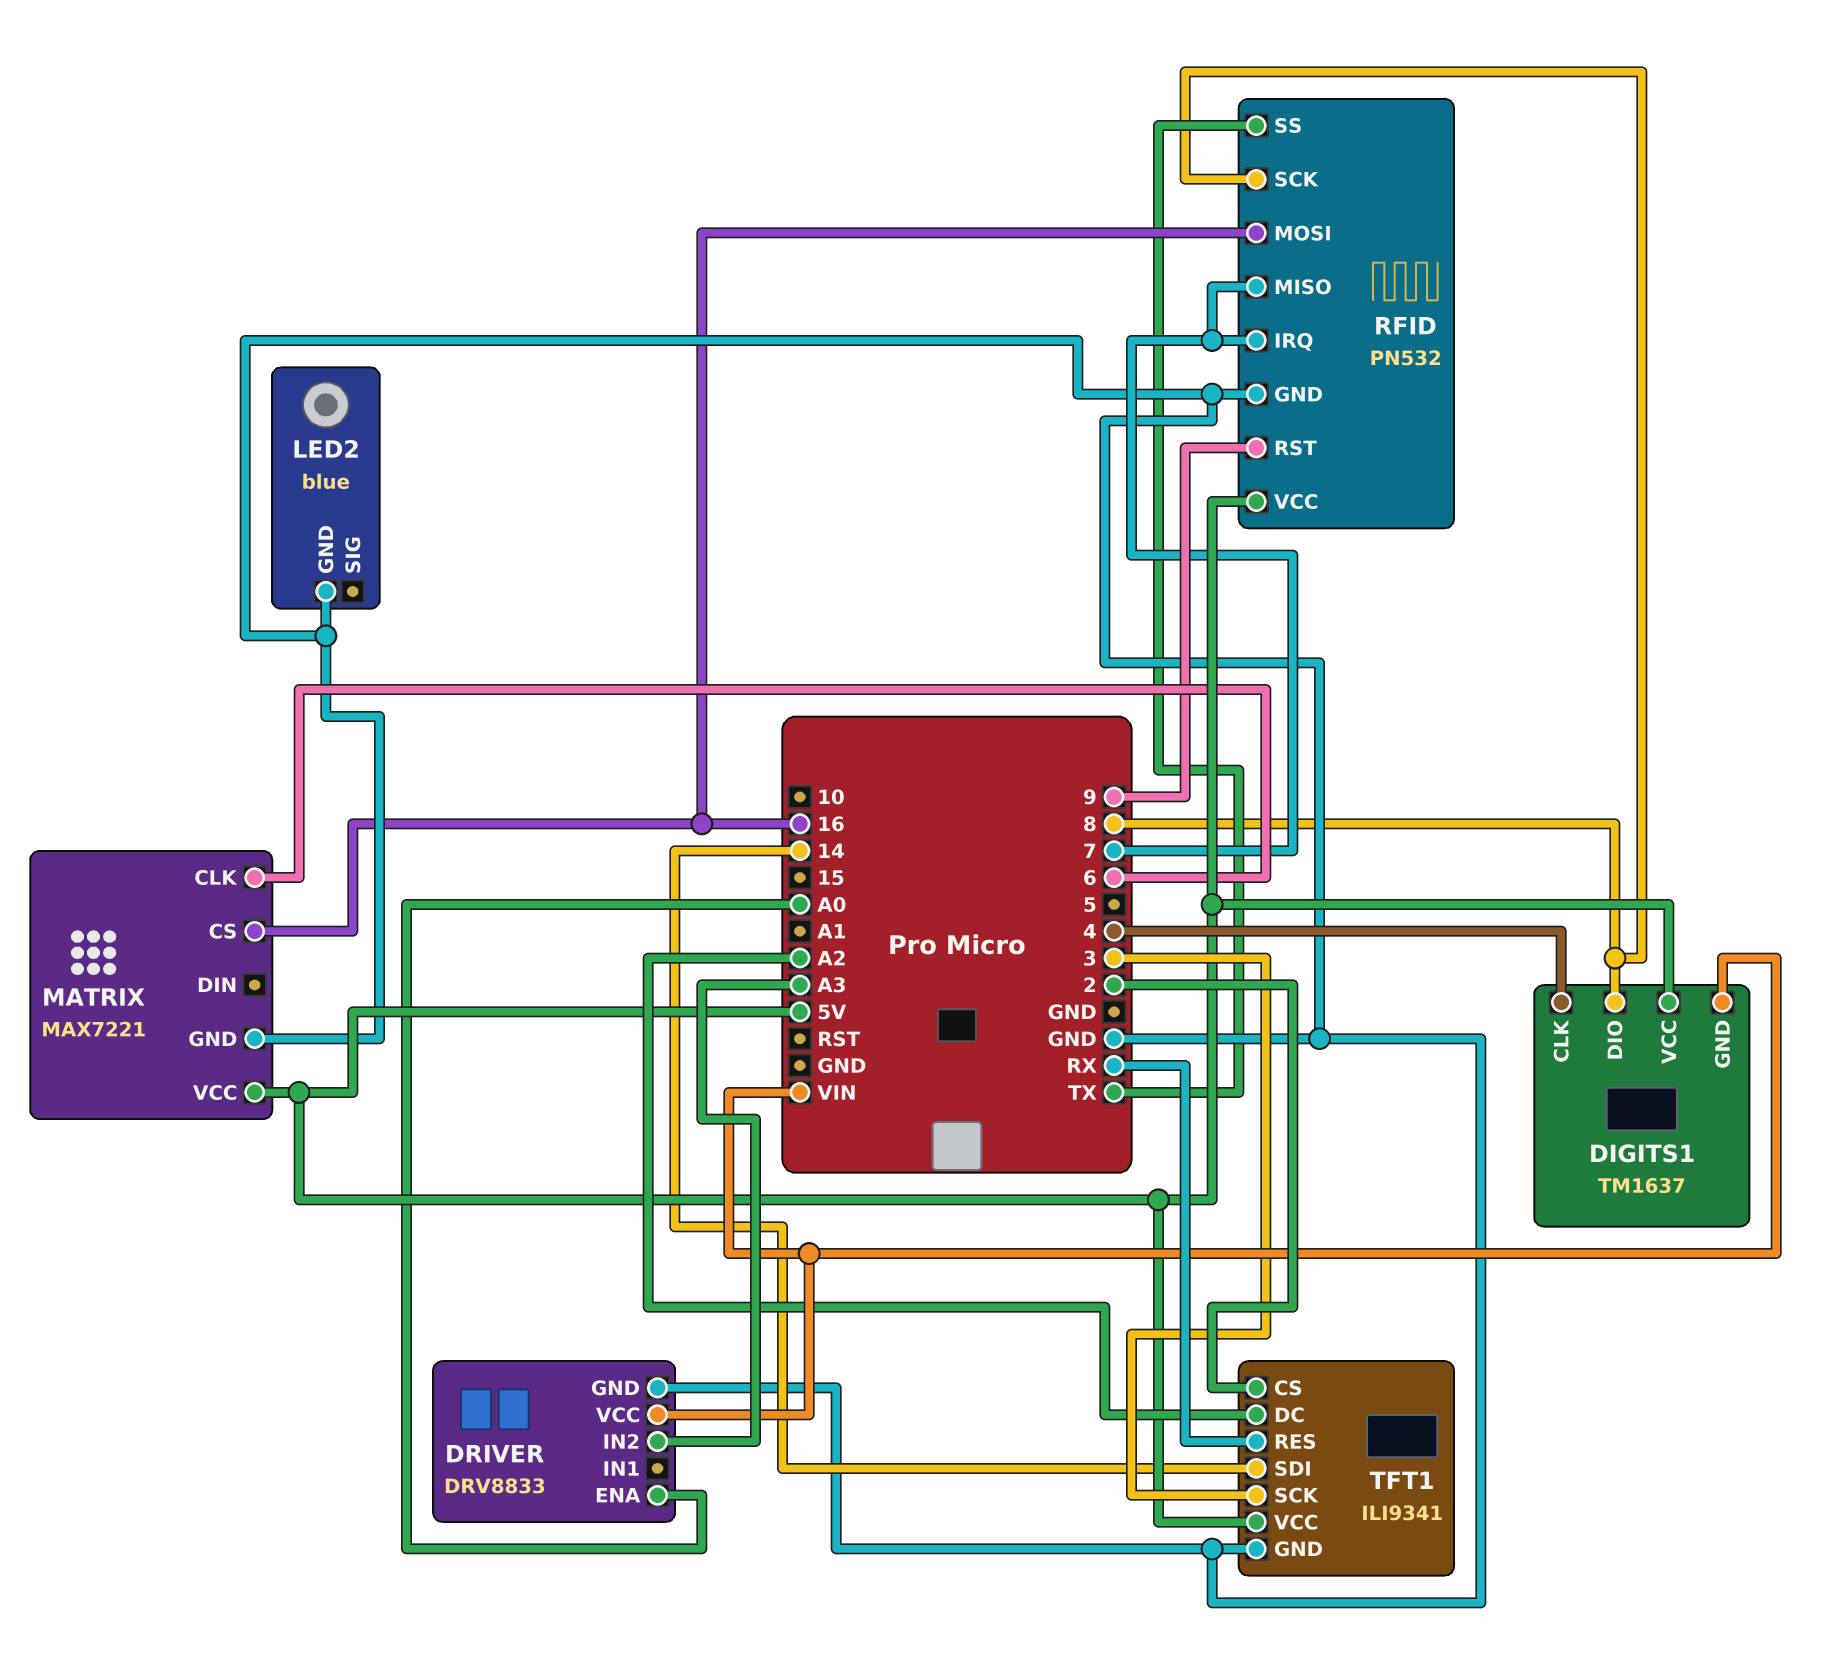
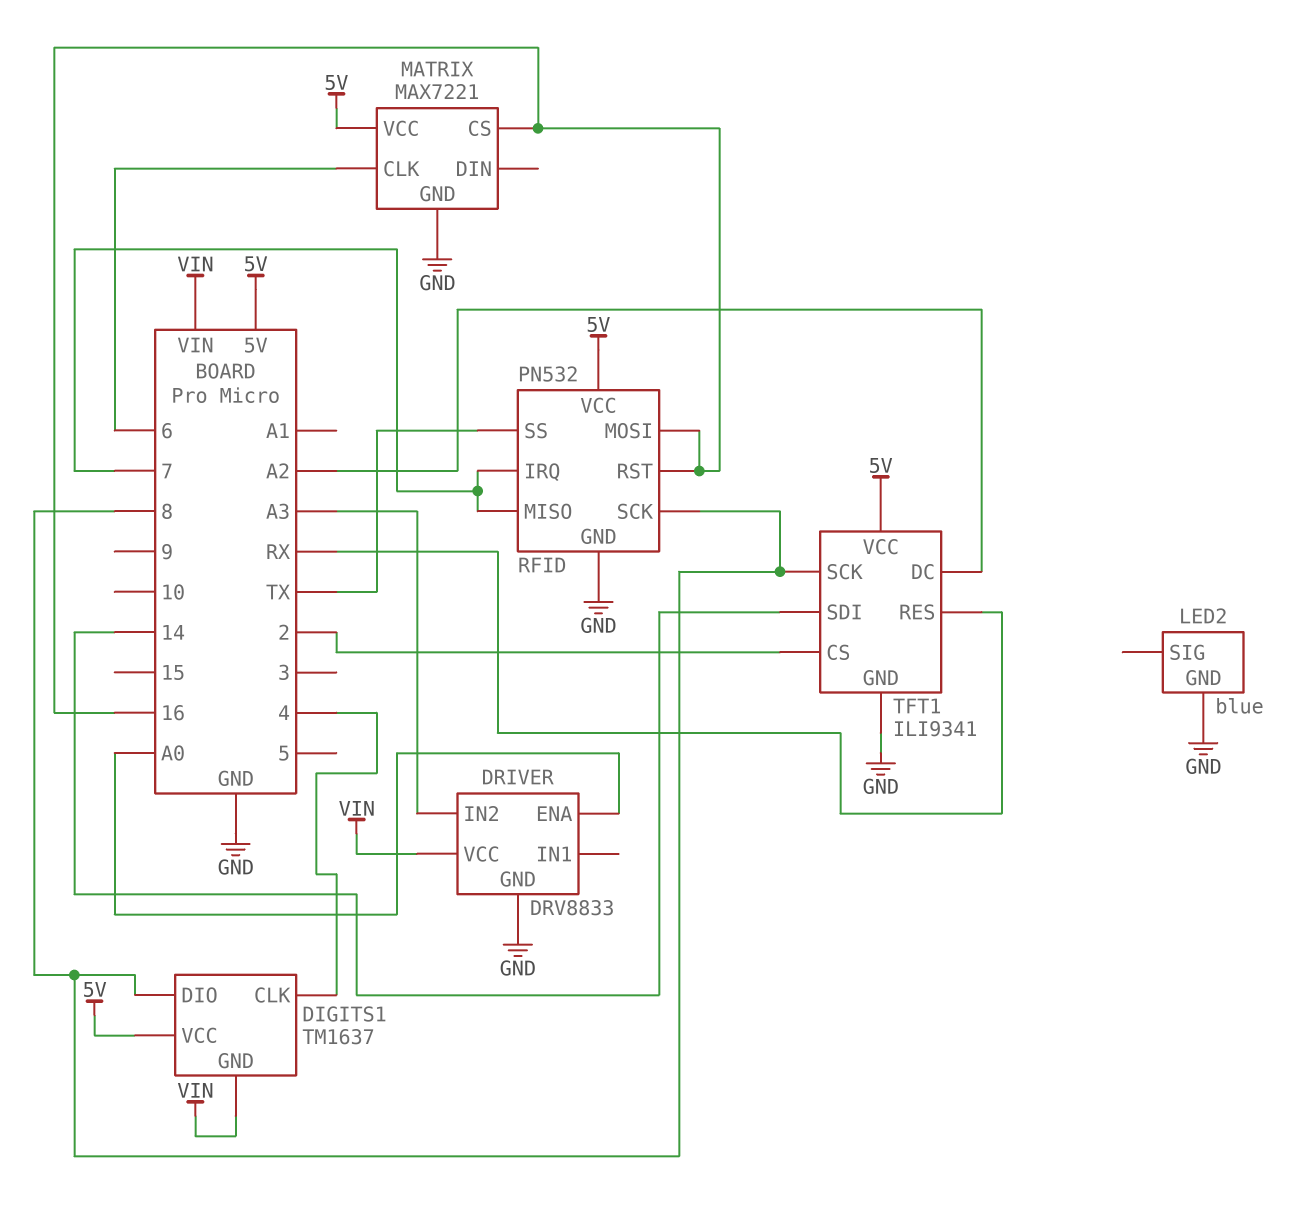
RFID pin RST: 9 -> 16
TFT1 pin SCK: 3 -> 8

